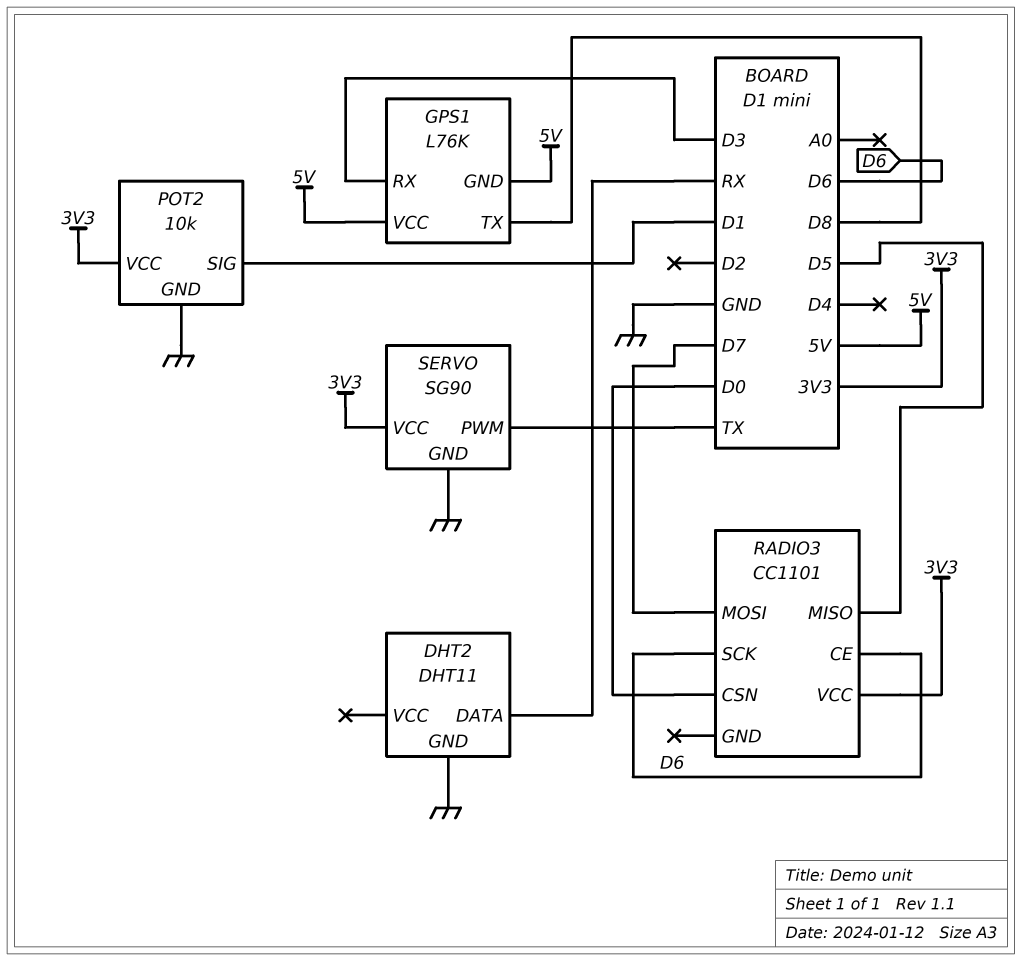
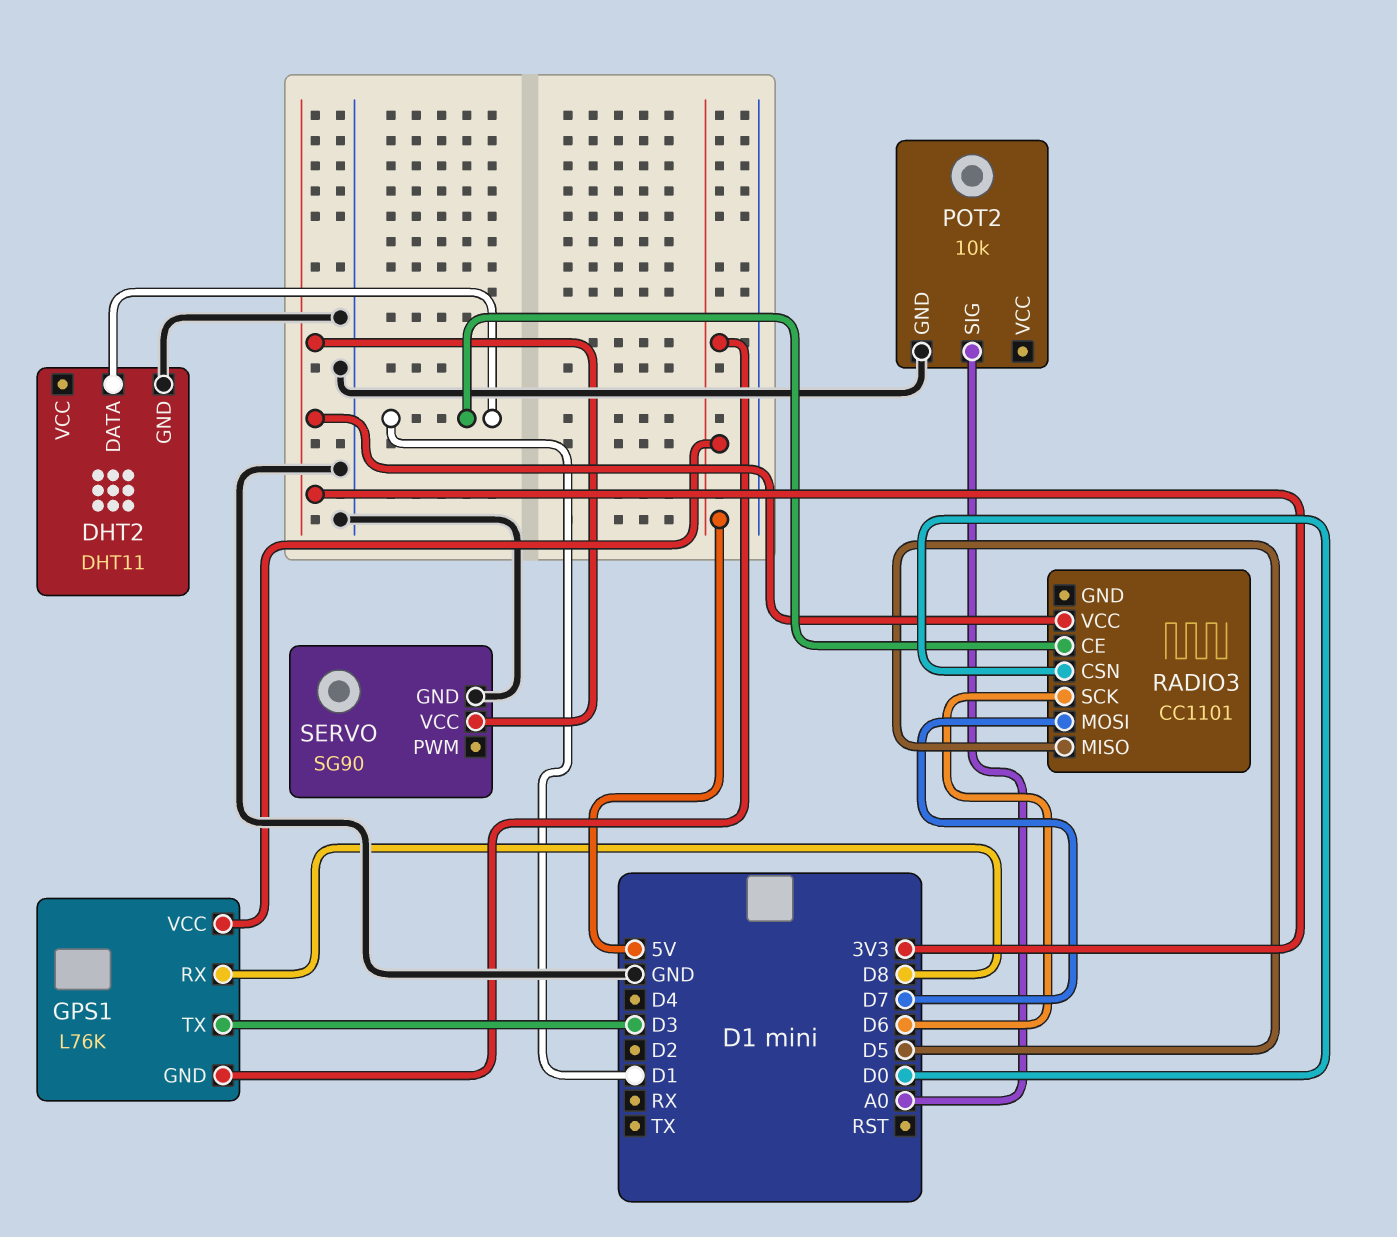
DHT2 pin DATA: RX -> D1
GPS1 pin RX: D3 -> D8
GPS1 pin TX: D8 -> D3
POT2 pin SIG: D1 -> A0
POT2 pin VCC: 3V3 -> none
RADIO3 pin CE: D6 -> D1
SERVO pin PWM: TX -> none

